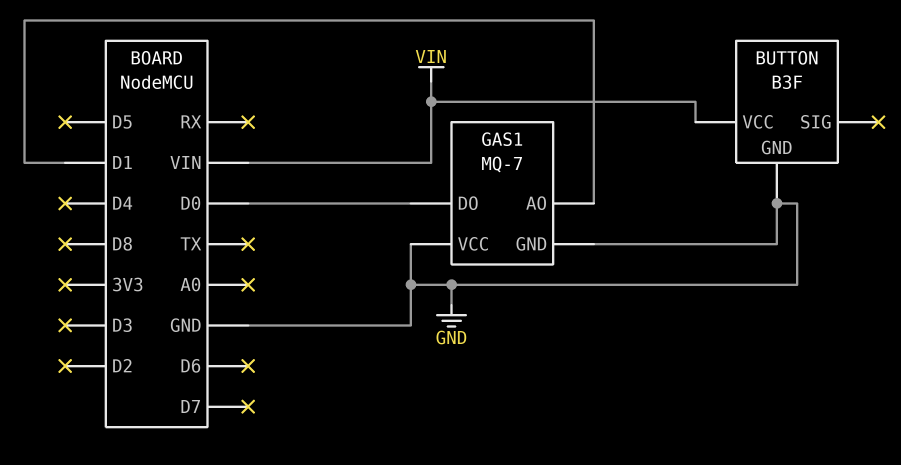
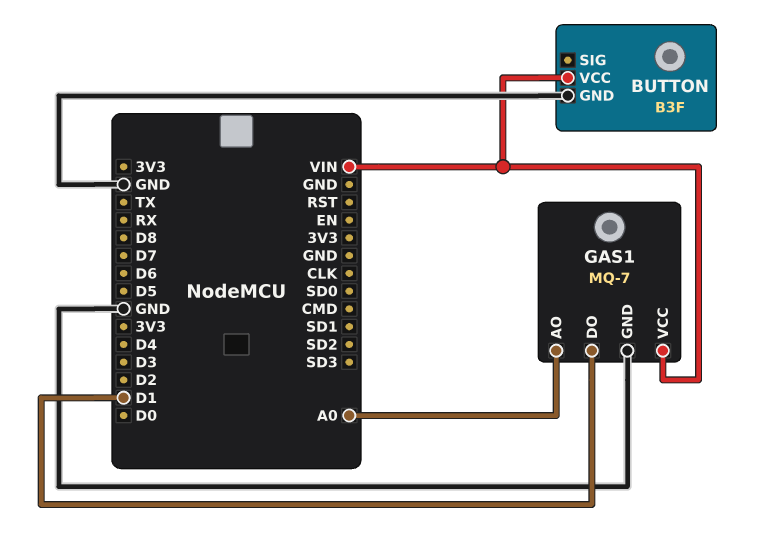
GAS1 pin AO: D1 -> A0
GAS1 pin DO: D0 -> D1
GAS1 pin VCC: GND -> VIN

